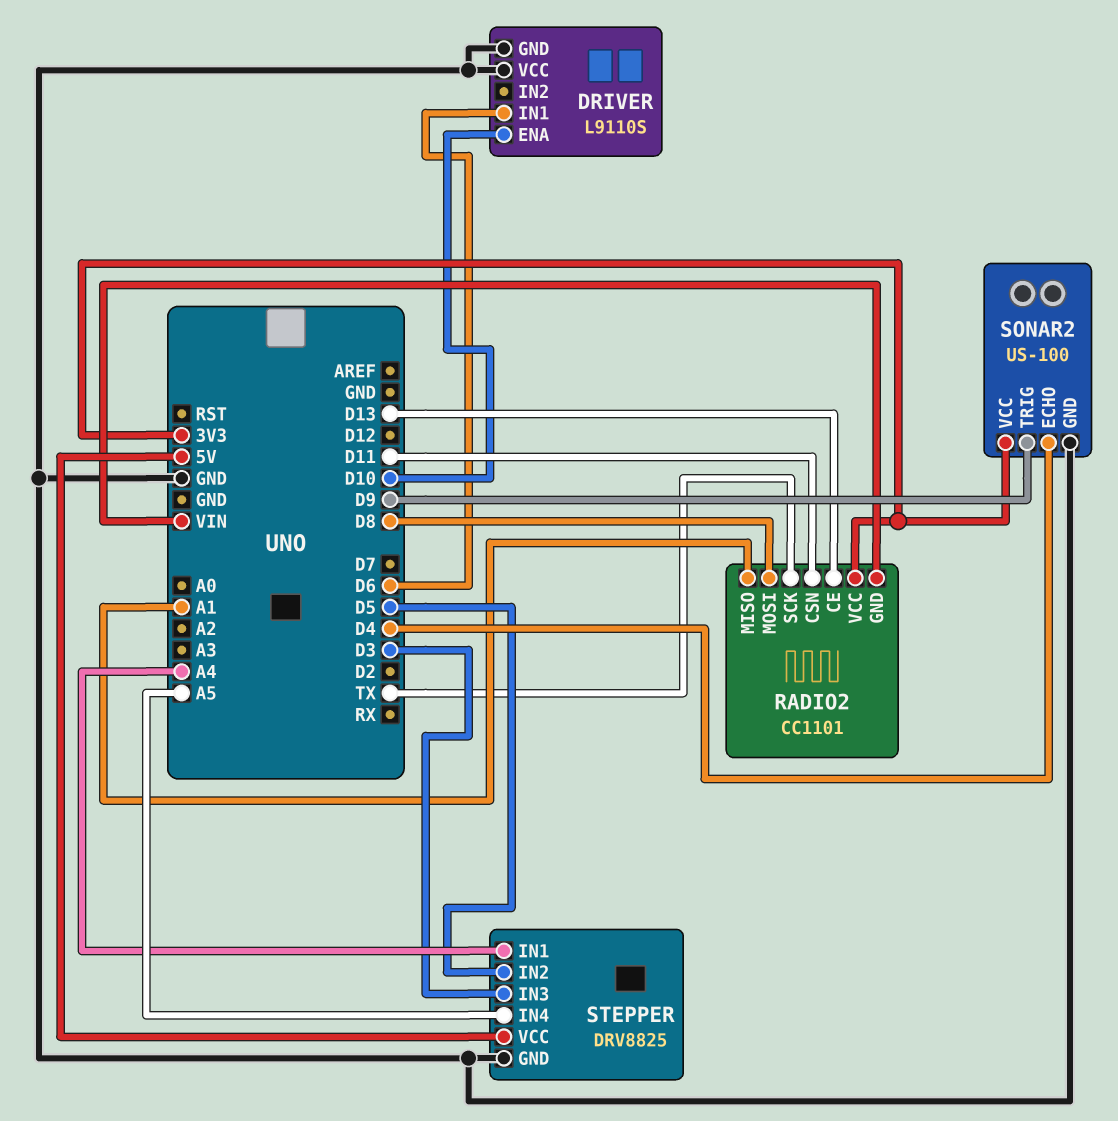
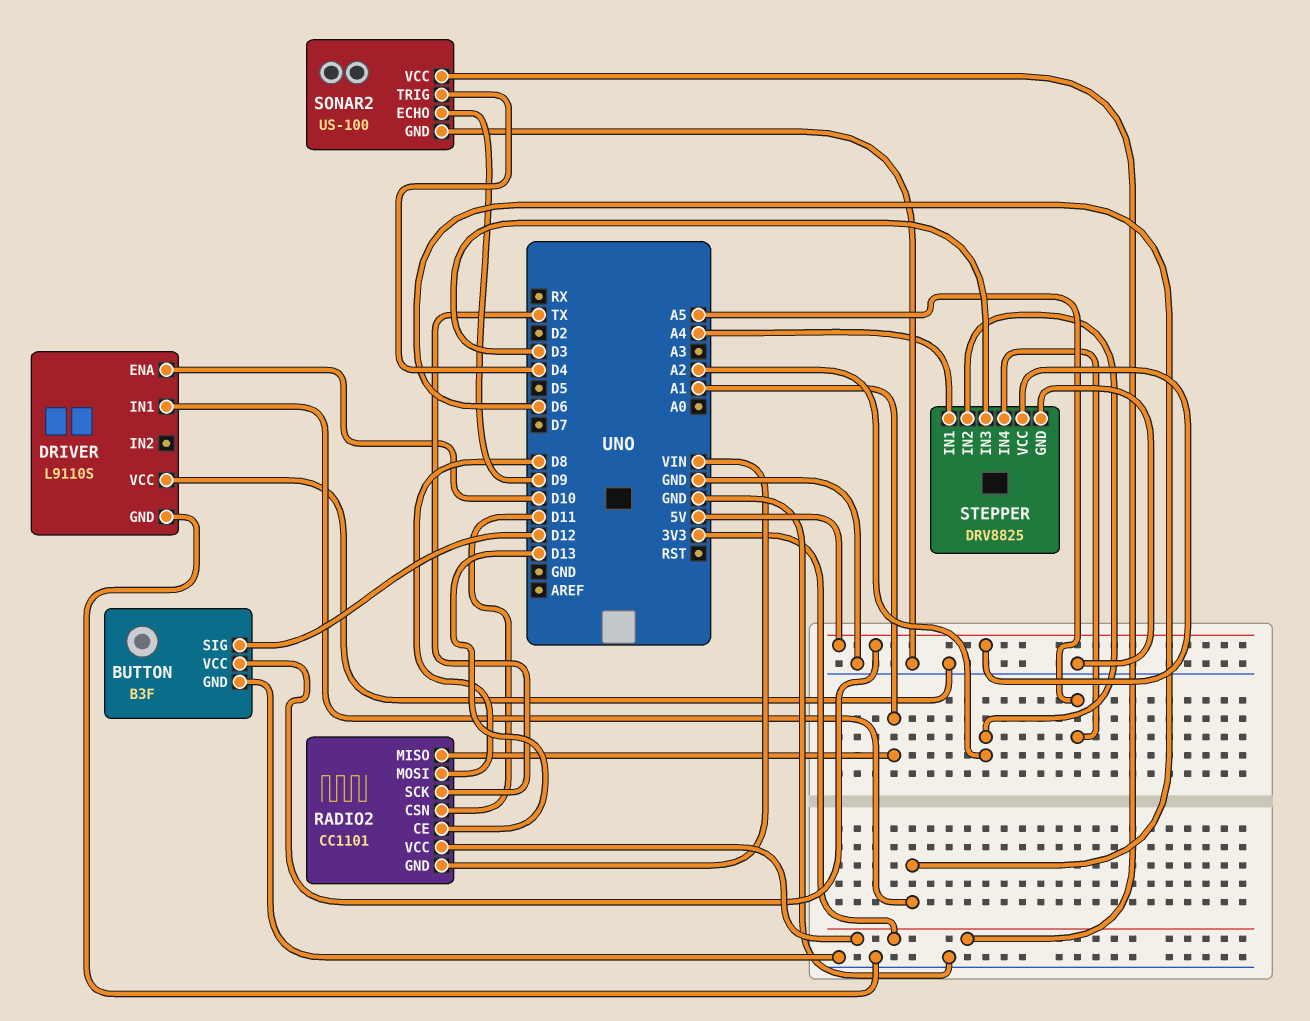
BUTTON: none -> B3F
BUTTON pin GND: none -> GND
BUTTON pin SIG: none -> D12
BUTTON pin VCC: none -> 5V
SONAR2 pin ECHO: D4 -> D9
SONAR2 pin TRIG: D9 -> D4
STEPPER pin IN2: D5 -> A2

